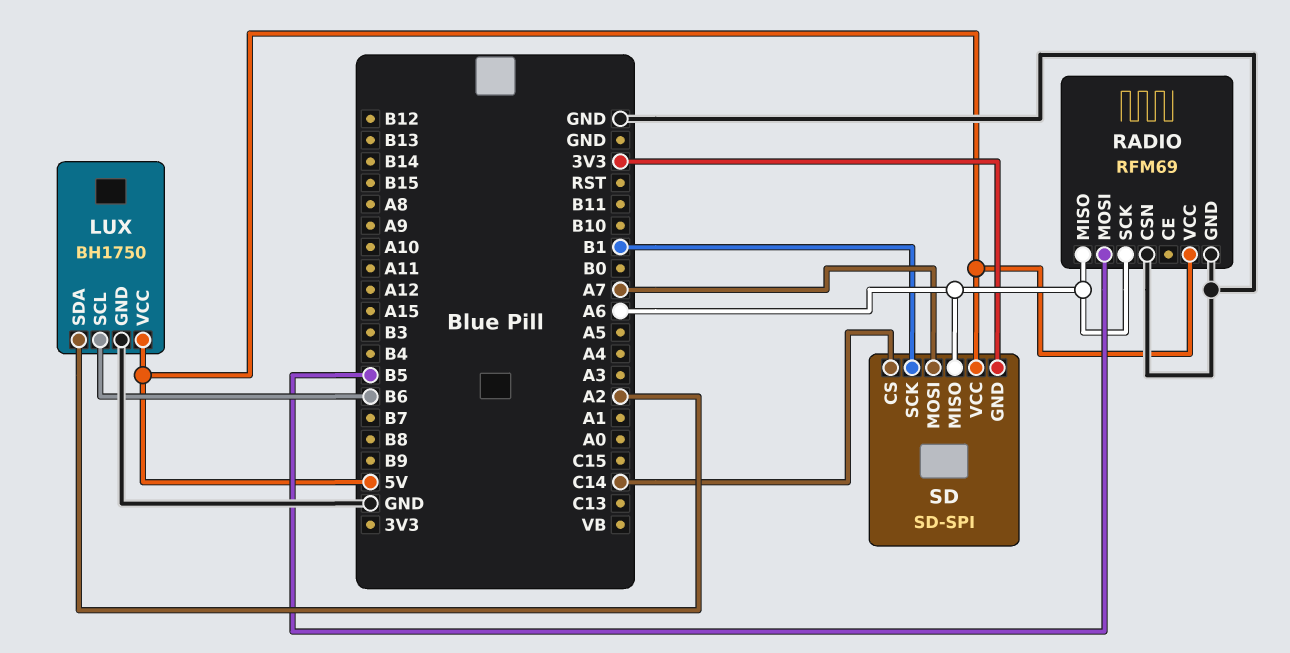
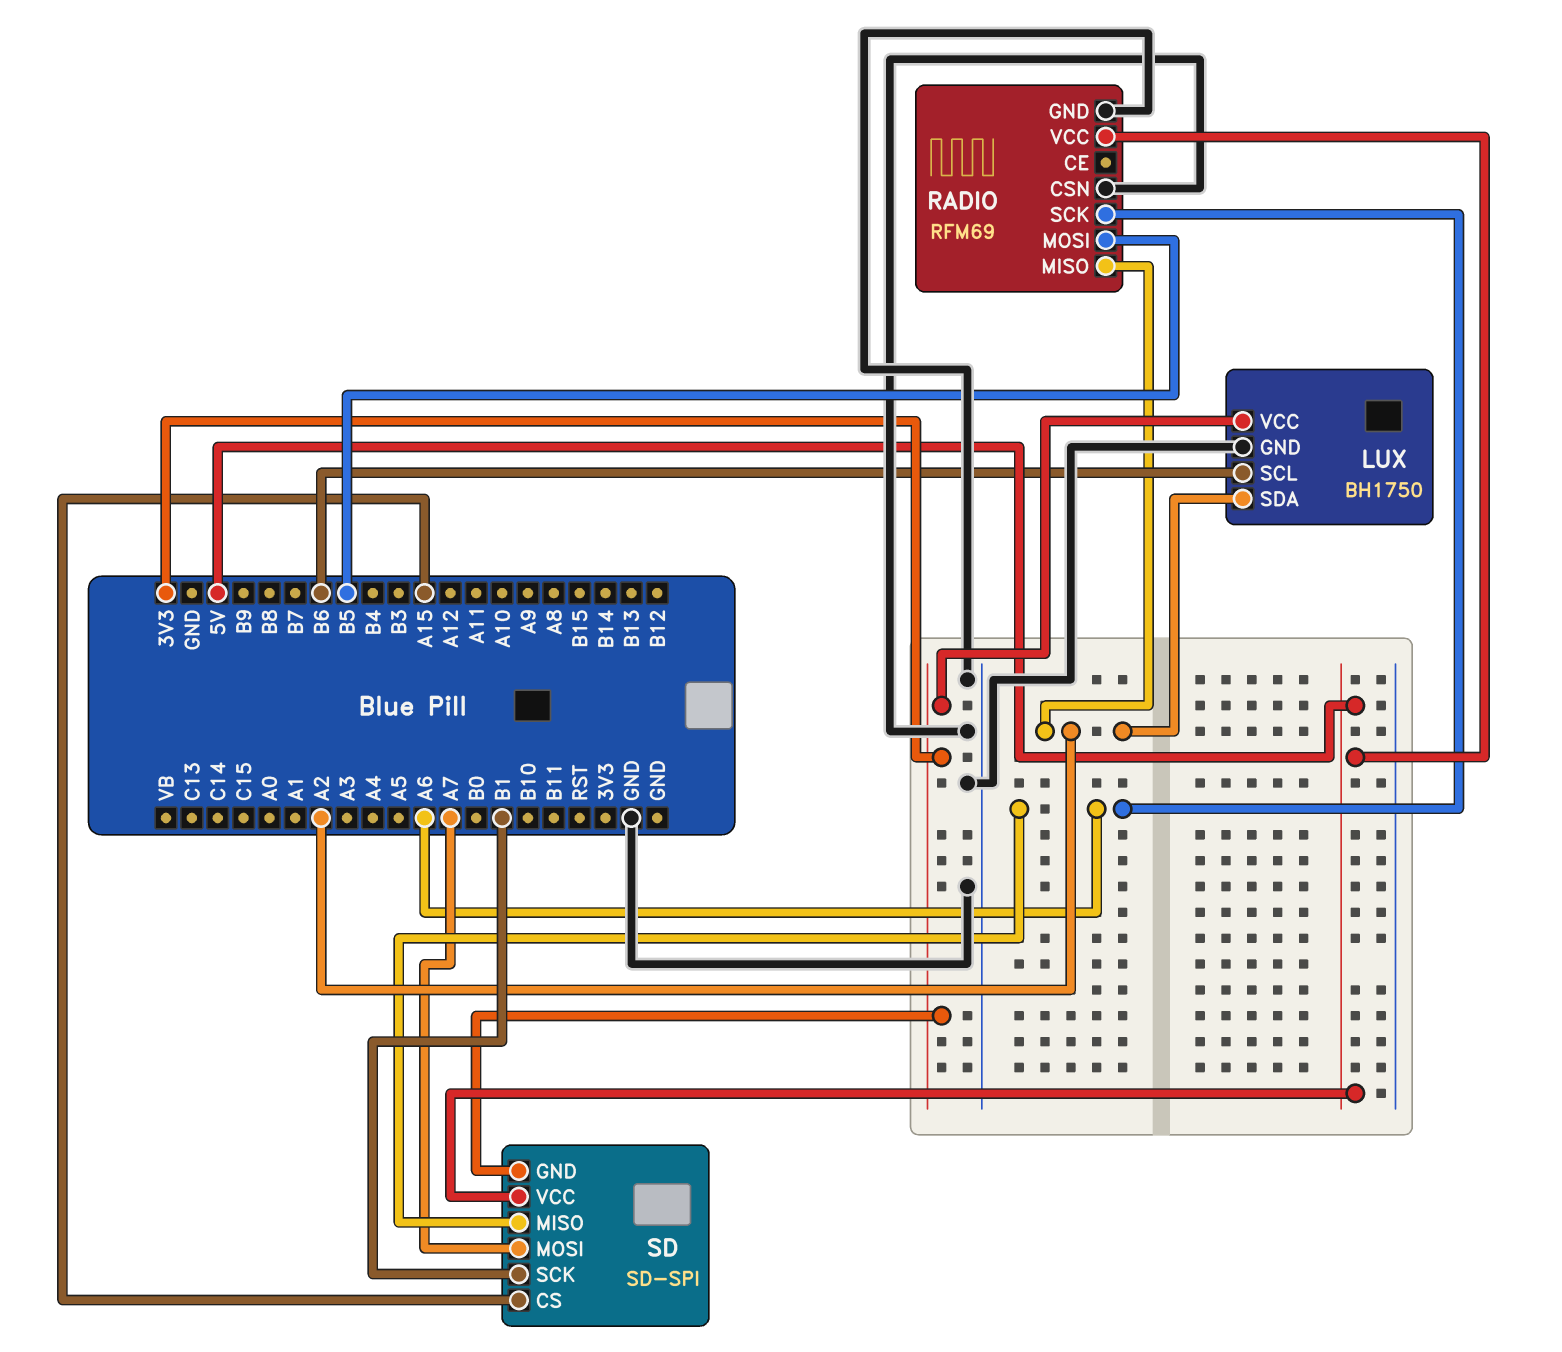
LUX pin VCC: 5V -> 3V3
RADIO pin MISO: A6 -> A2
SD pin CS: C14 -> A15

